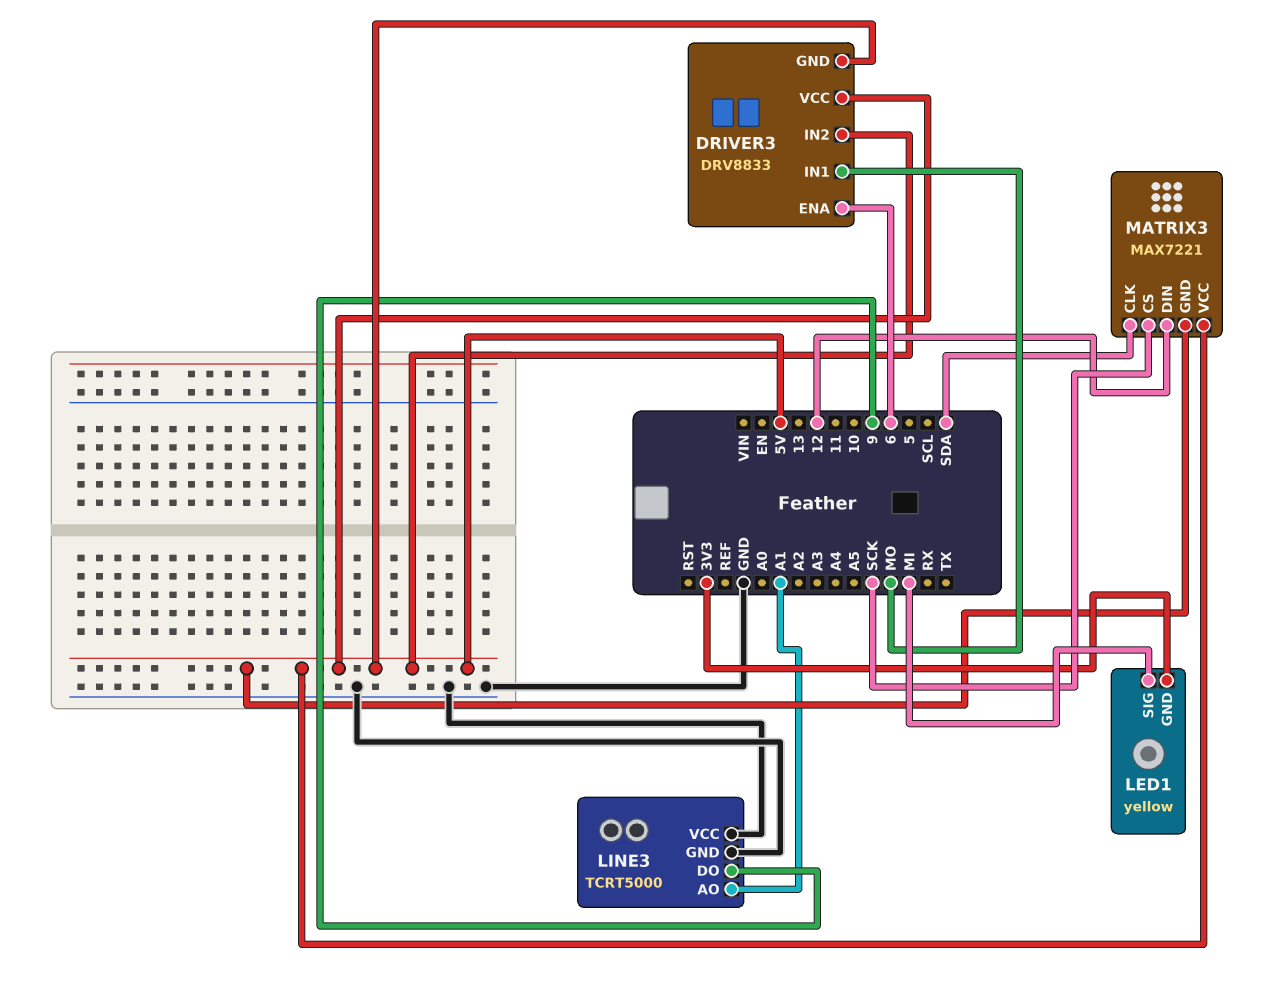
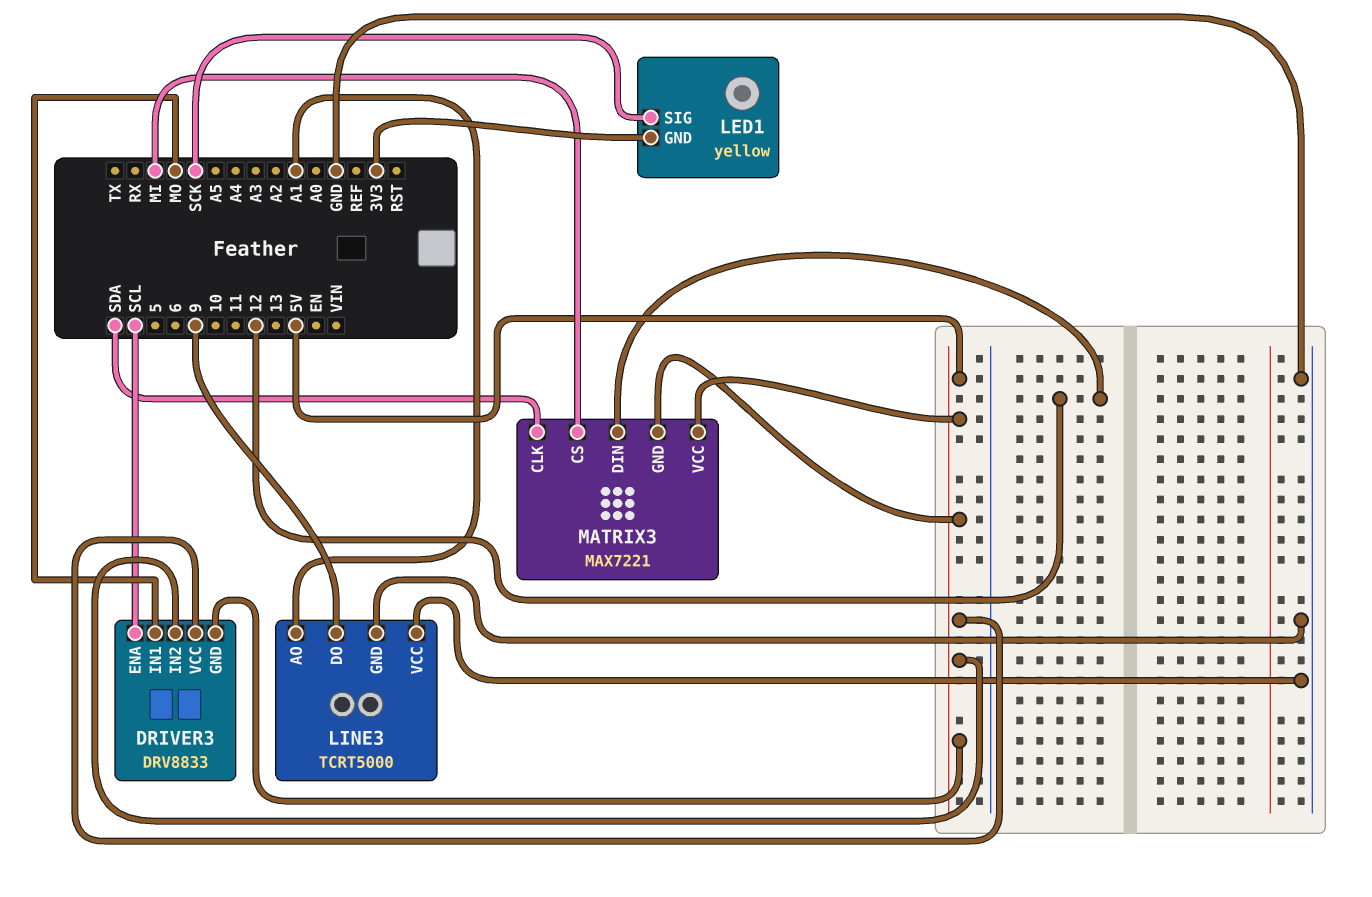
DRIVER3 pin ENA: 6 -> SCL
LED1 pin SIG: MI -> SCK
MATRIX3 pin CS: SCK -> MI

